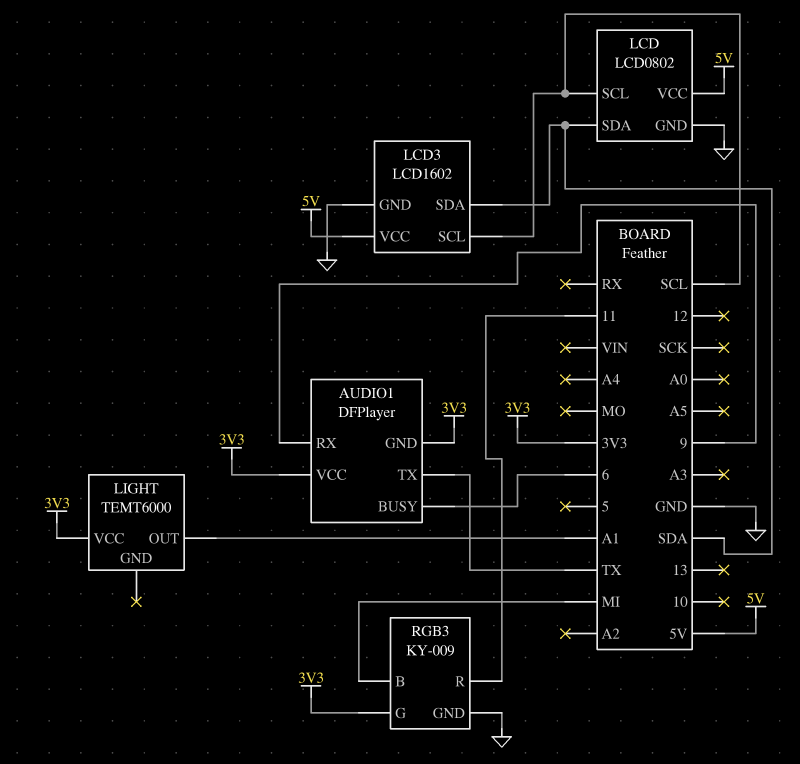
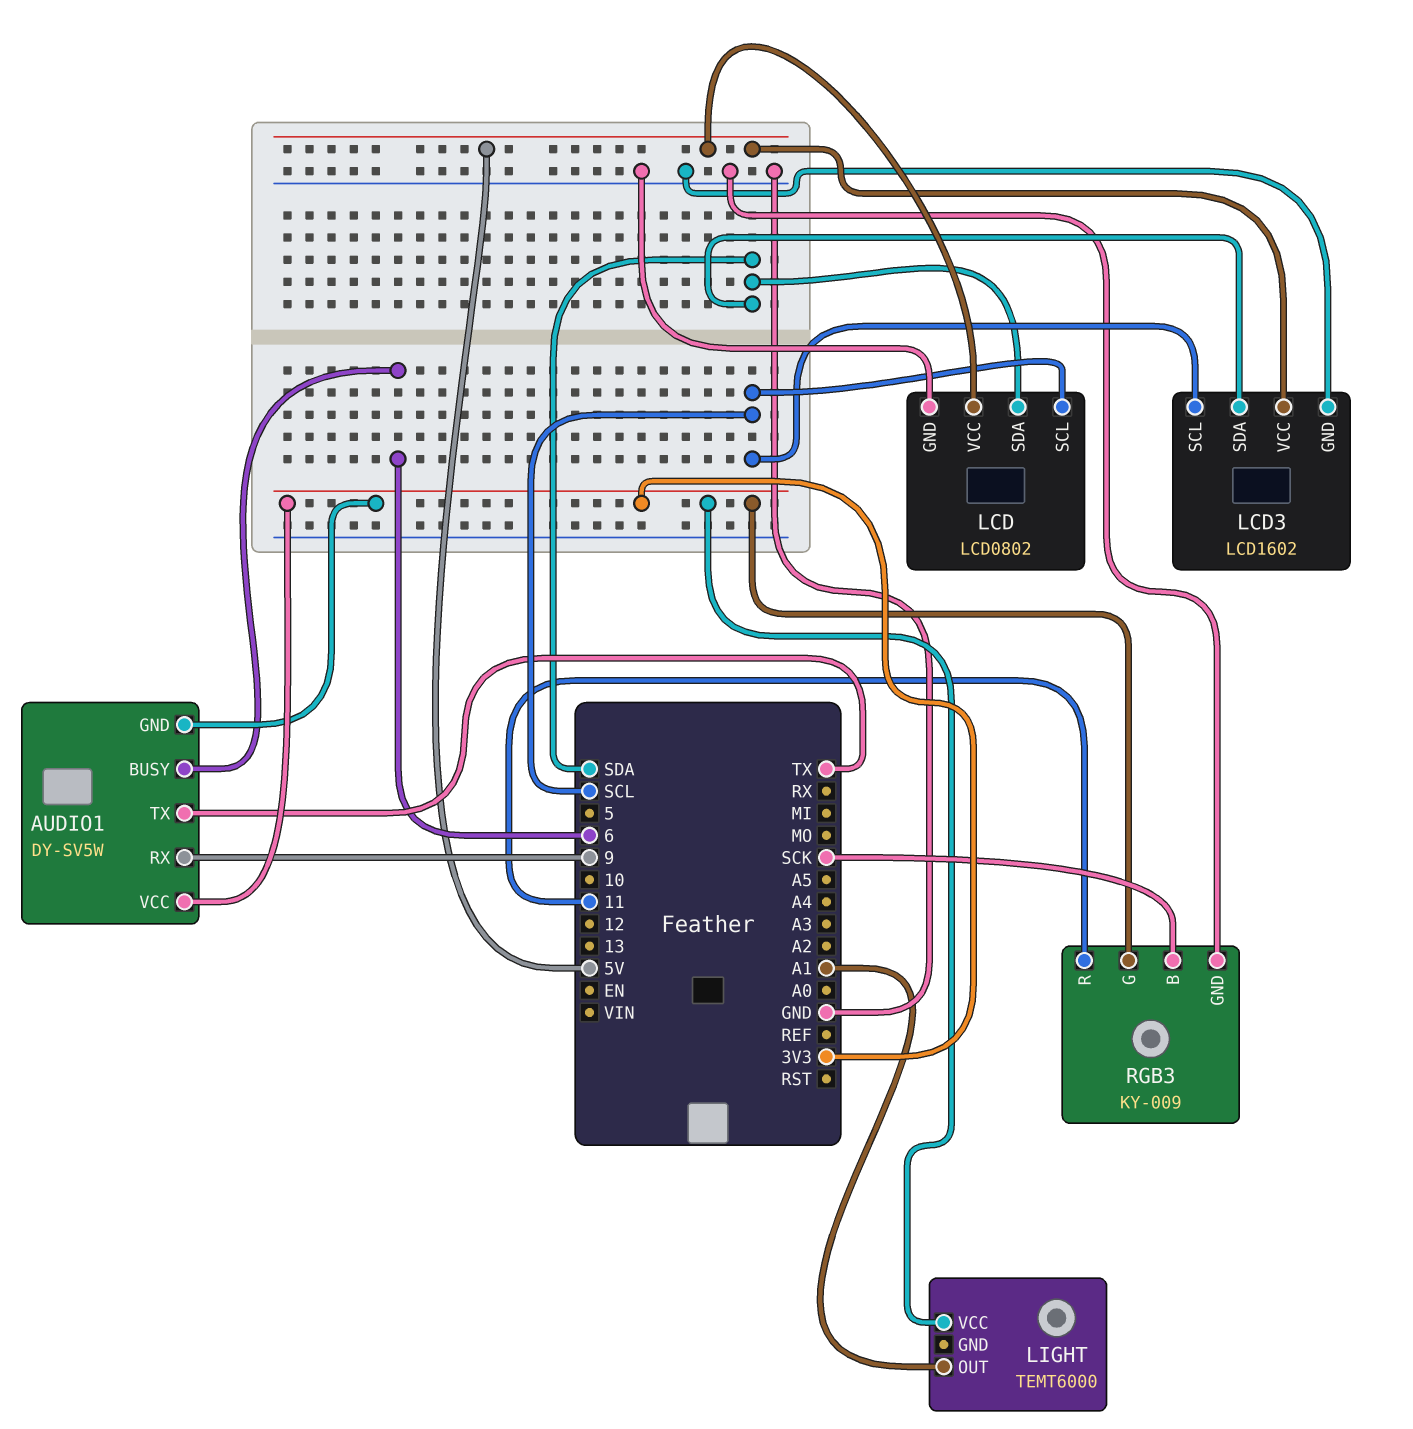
AUDIO1: DFPlayer -> DY-SV5W
RGB3 pin B: MI -> SCK

